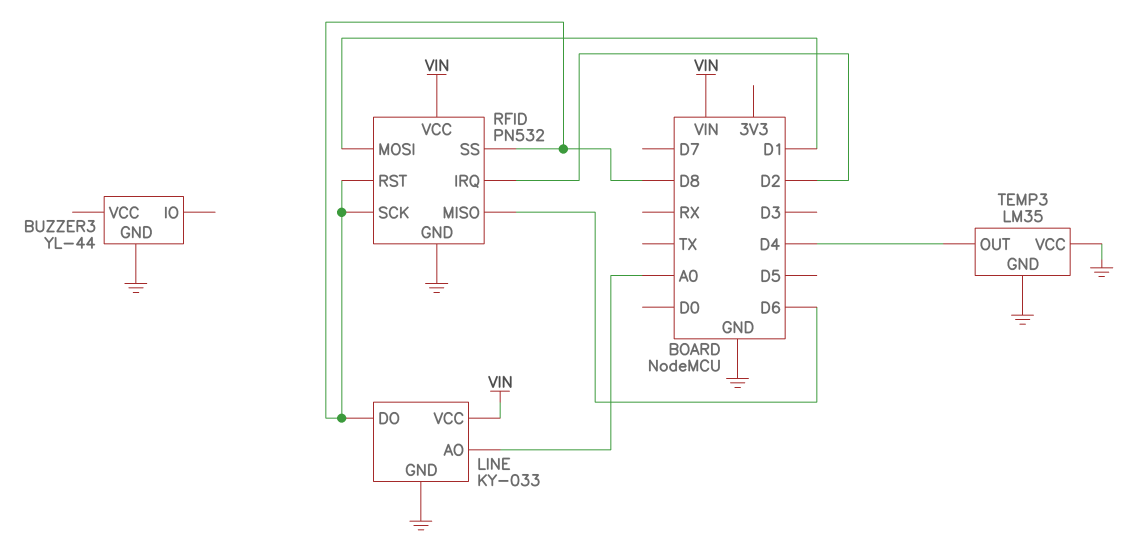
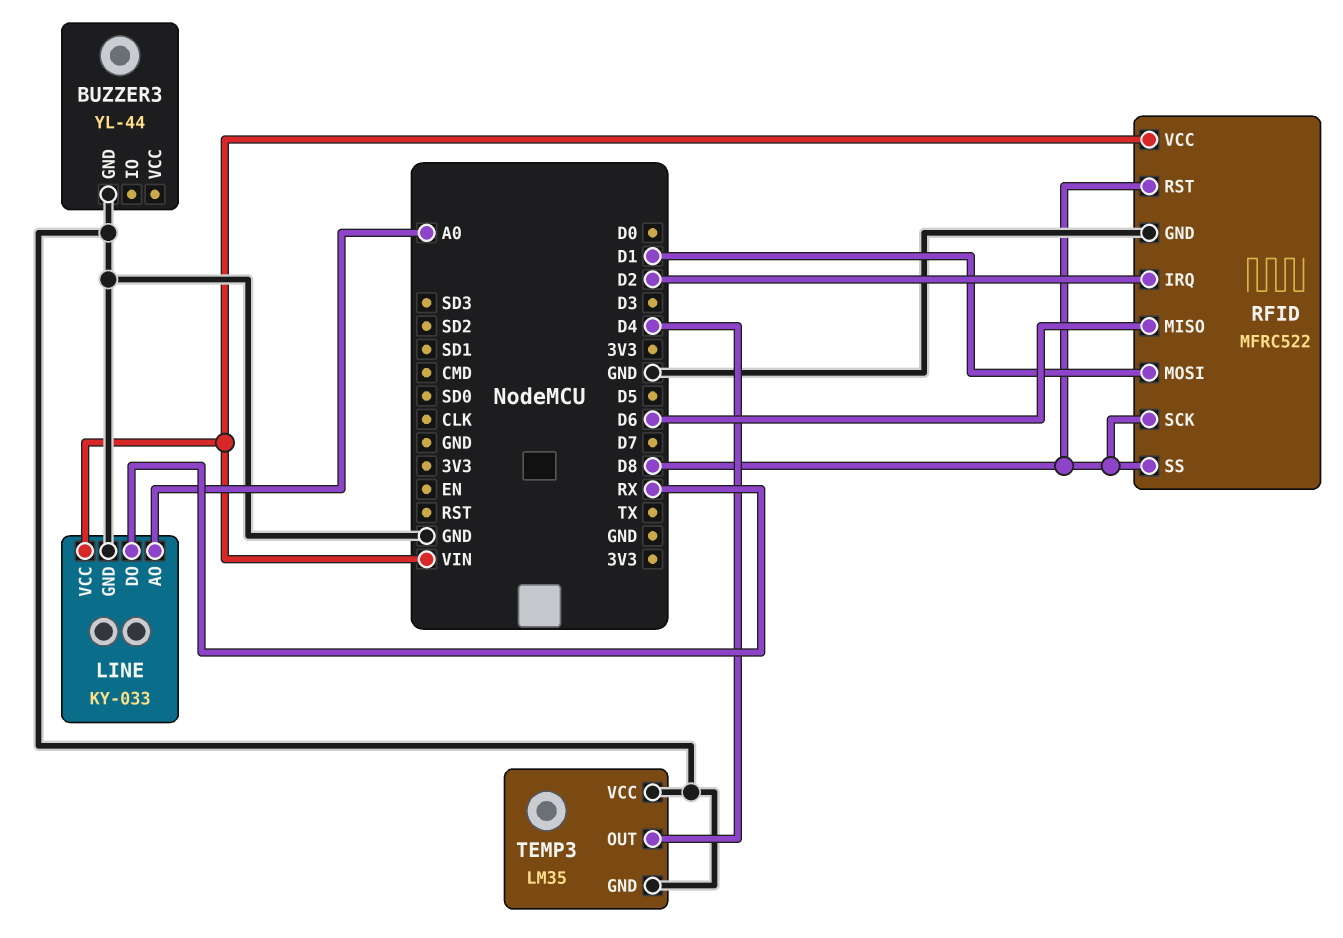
LINE pin DO: D8 -> RX
RFID: PN532 -> MFRC522

